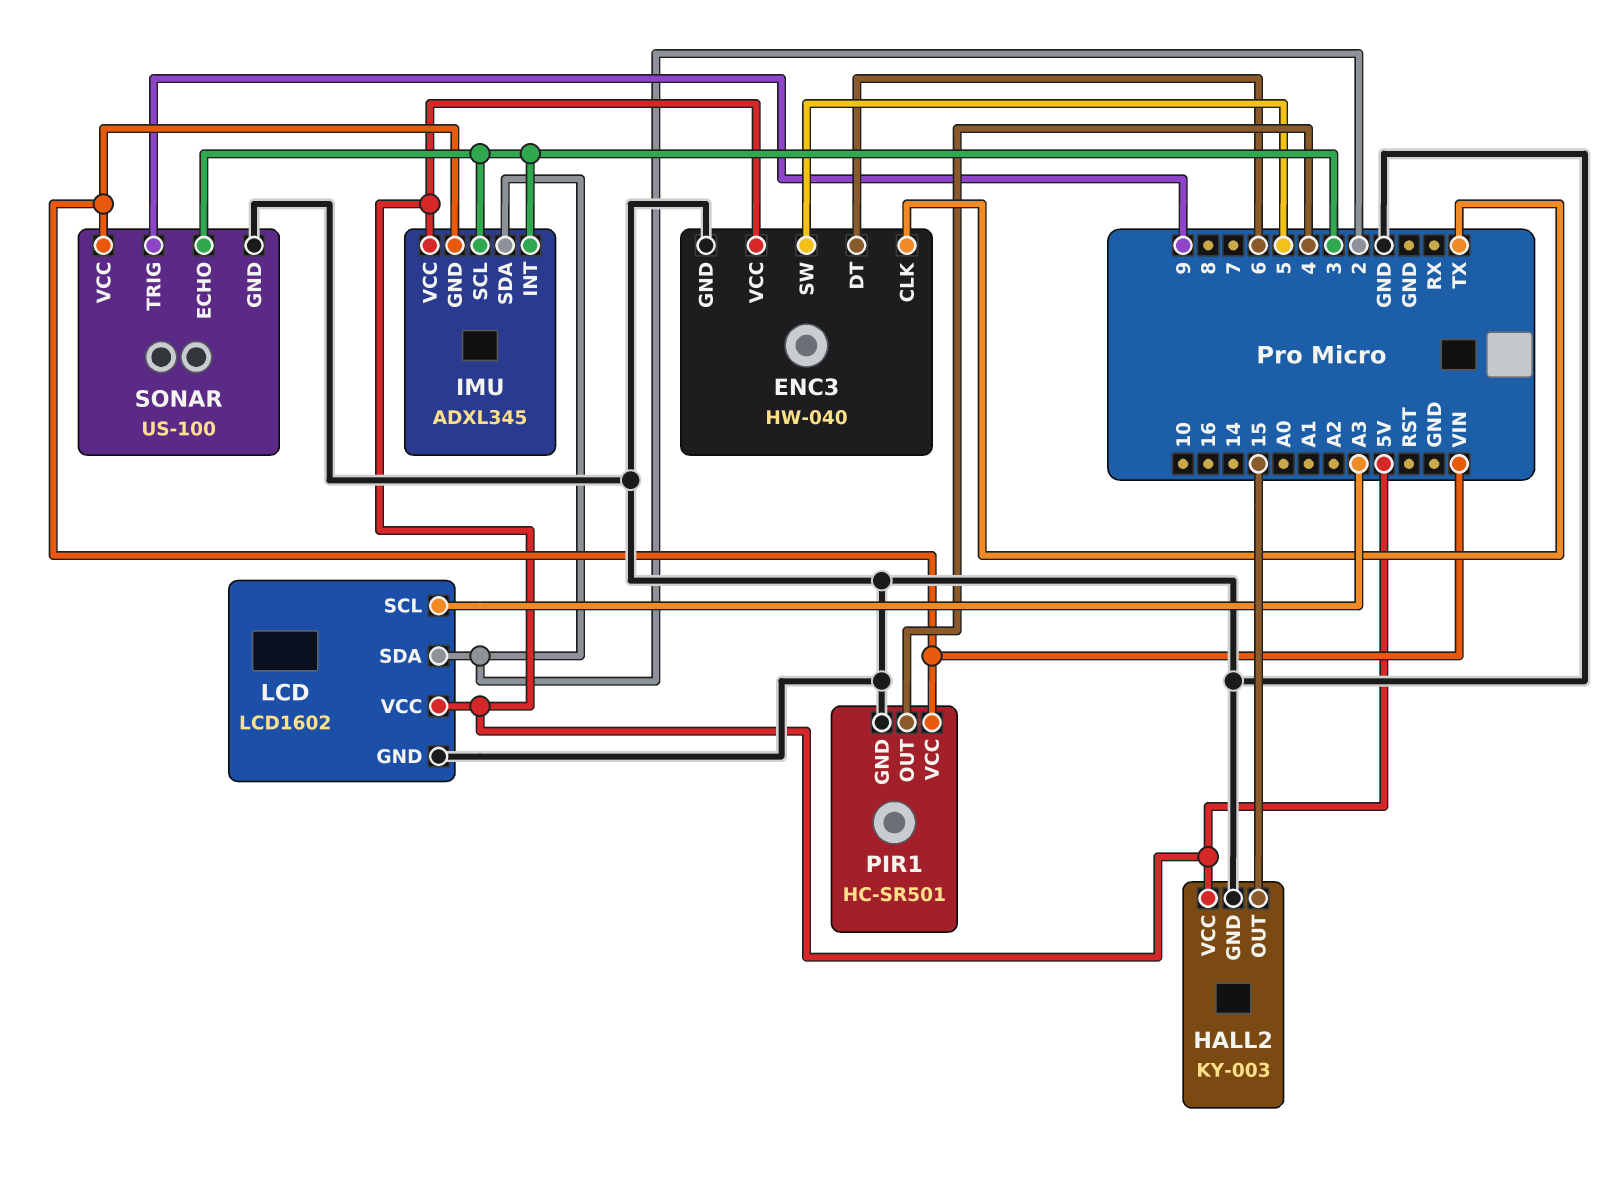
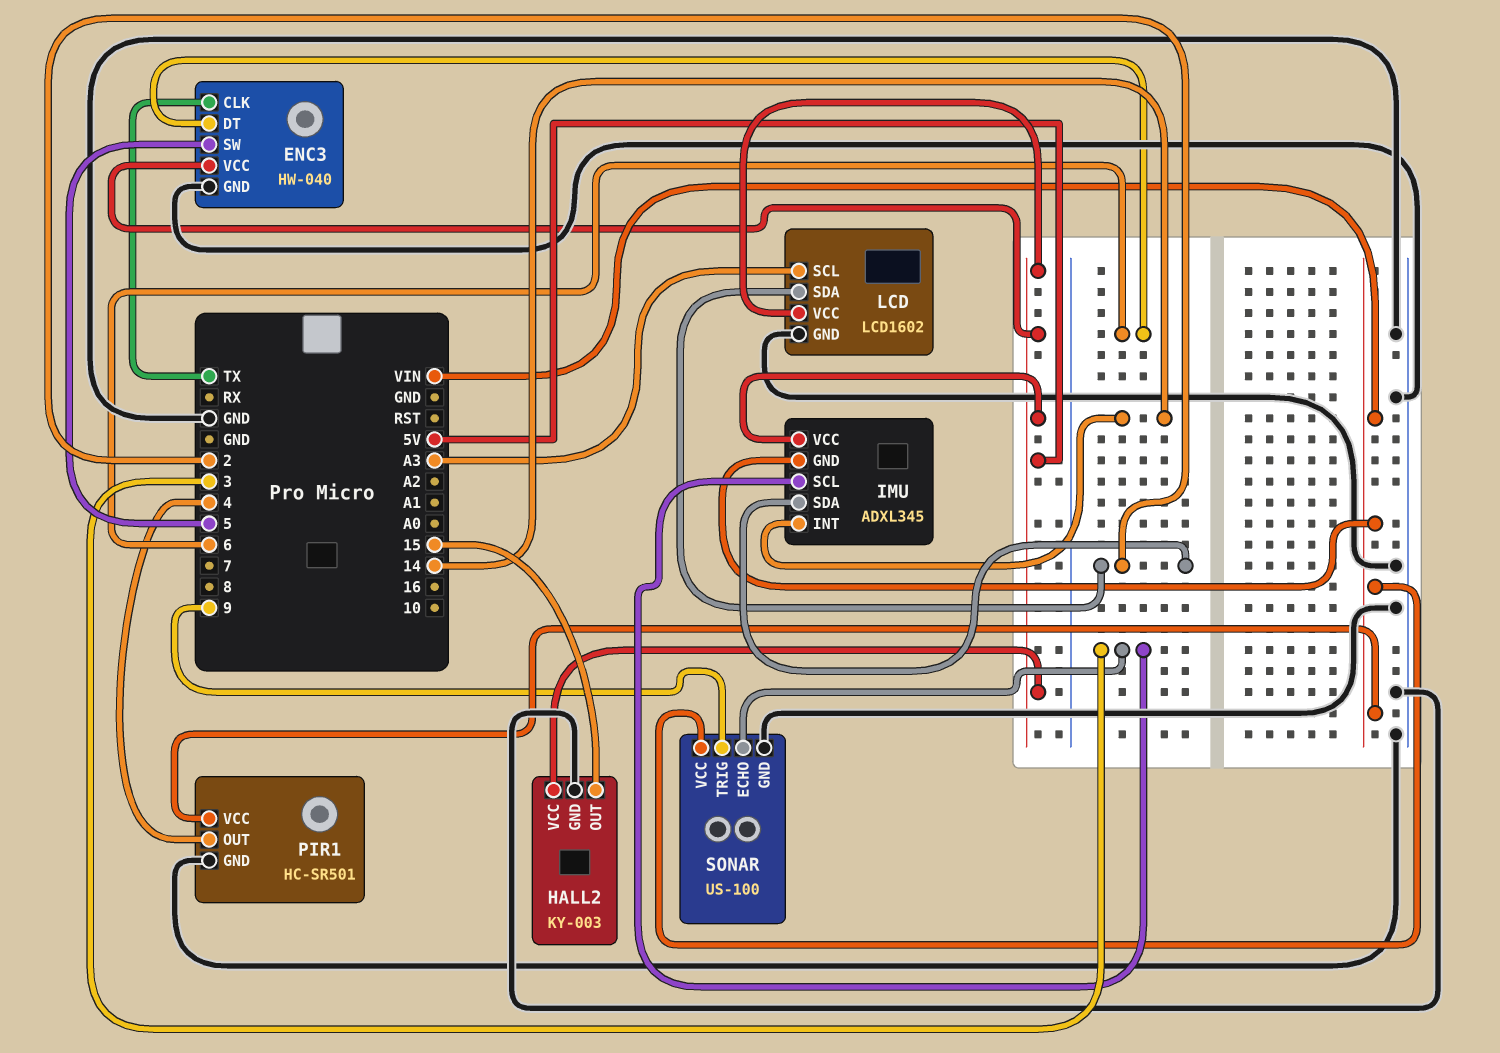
IMU pin INT: 3 -> 14

